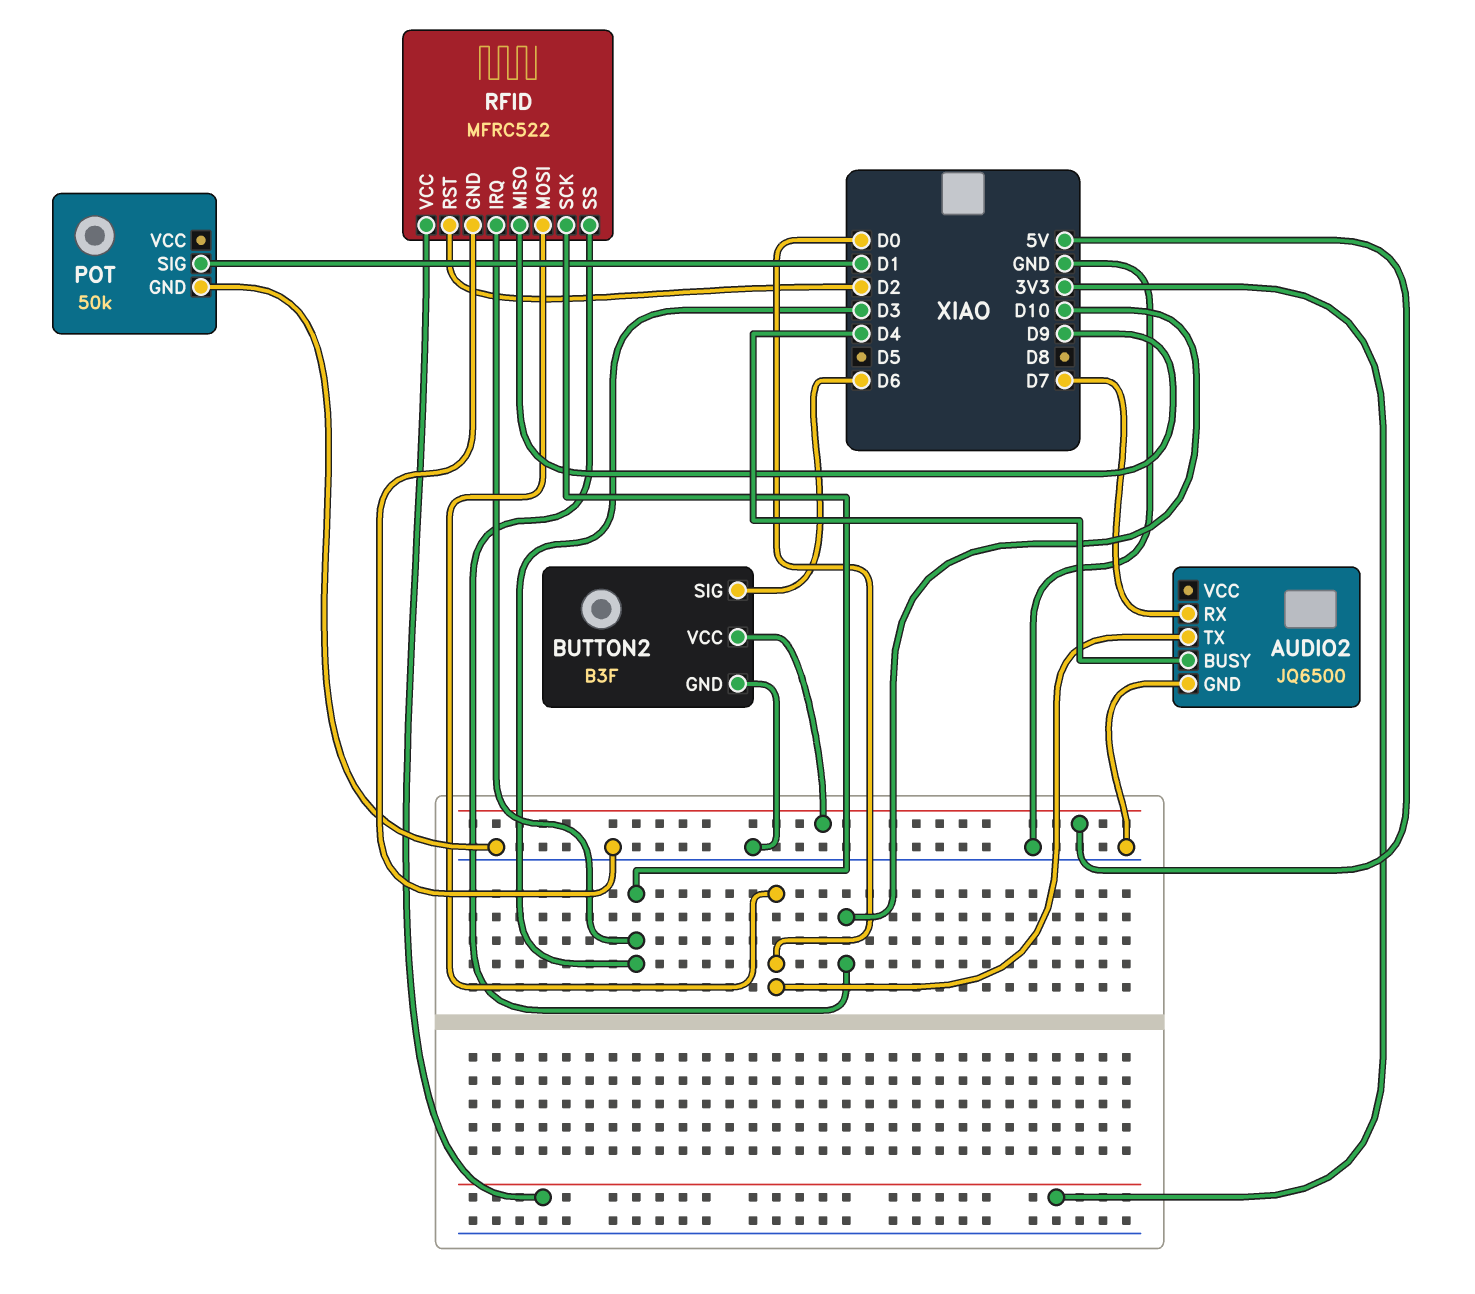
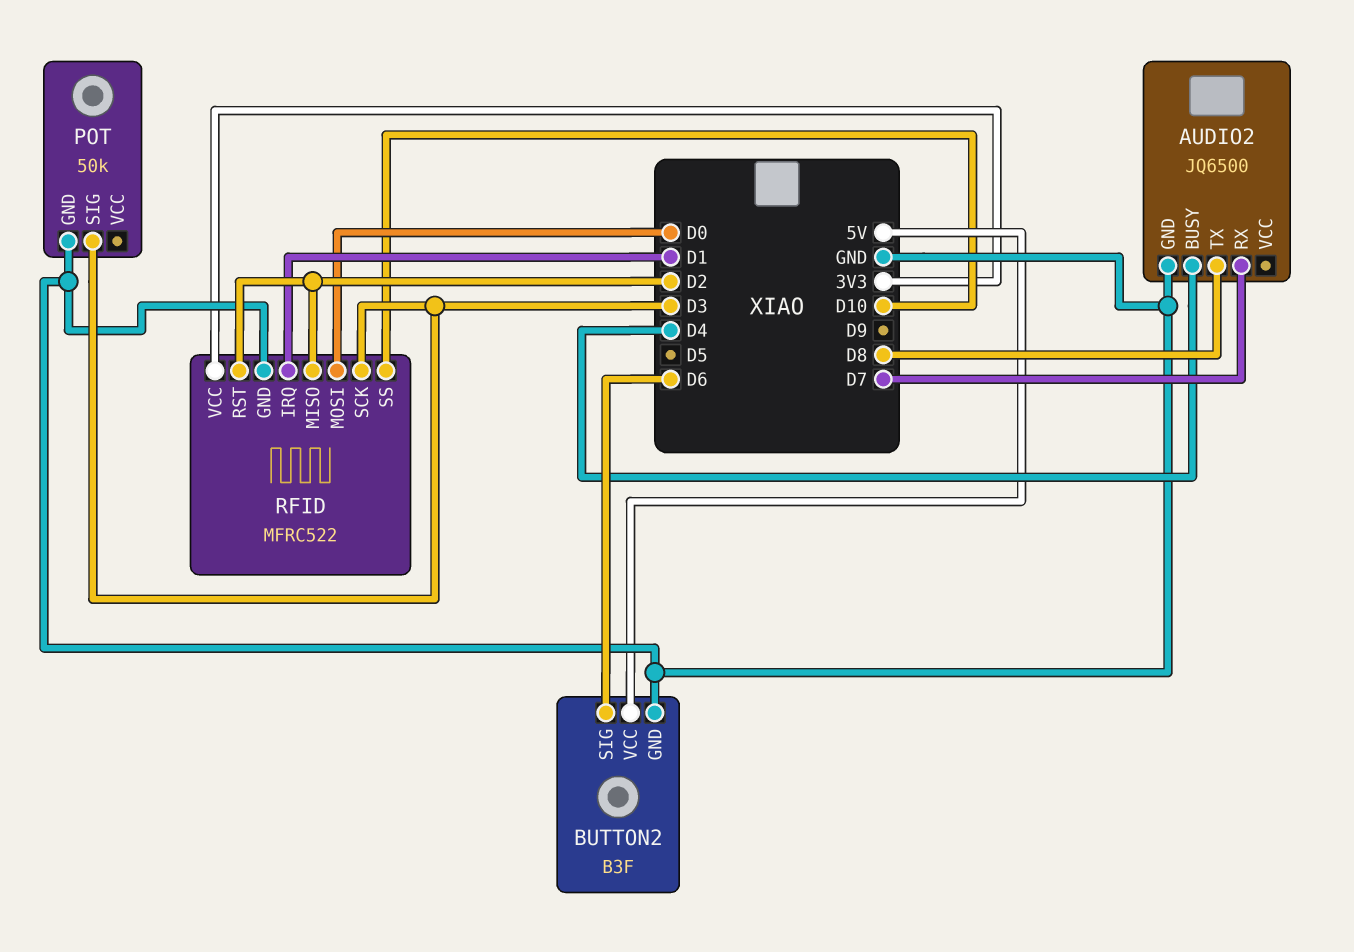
AUDIO2 pin TX: D0 -> D8
POT pin SIG: D1 -> D3
RFID pin IRQ: D3 -> D1
RFID pin MISO: D9 -> D2

